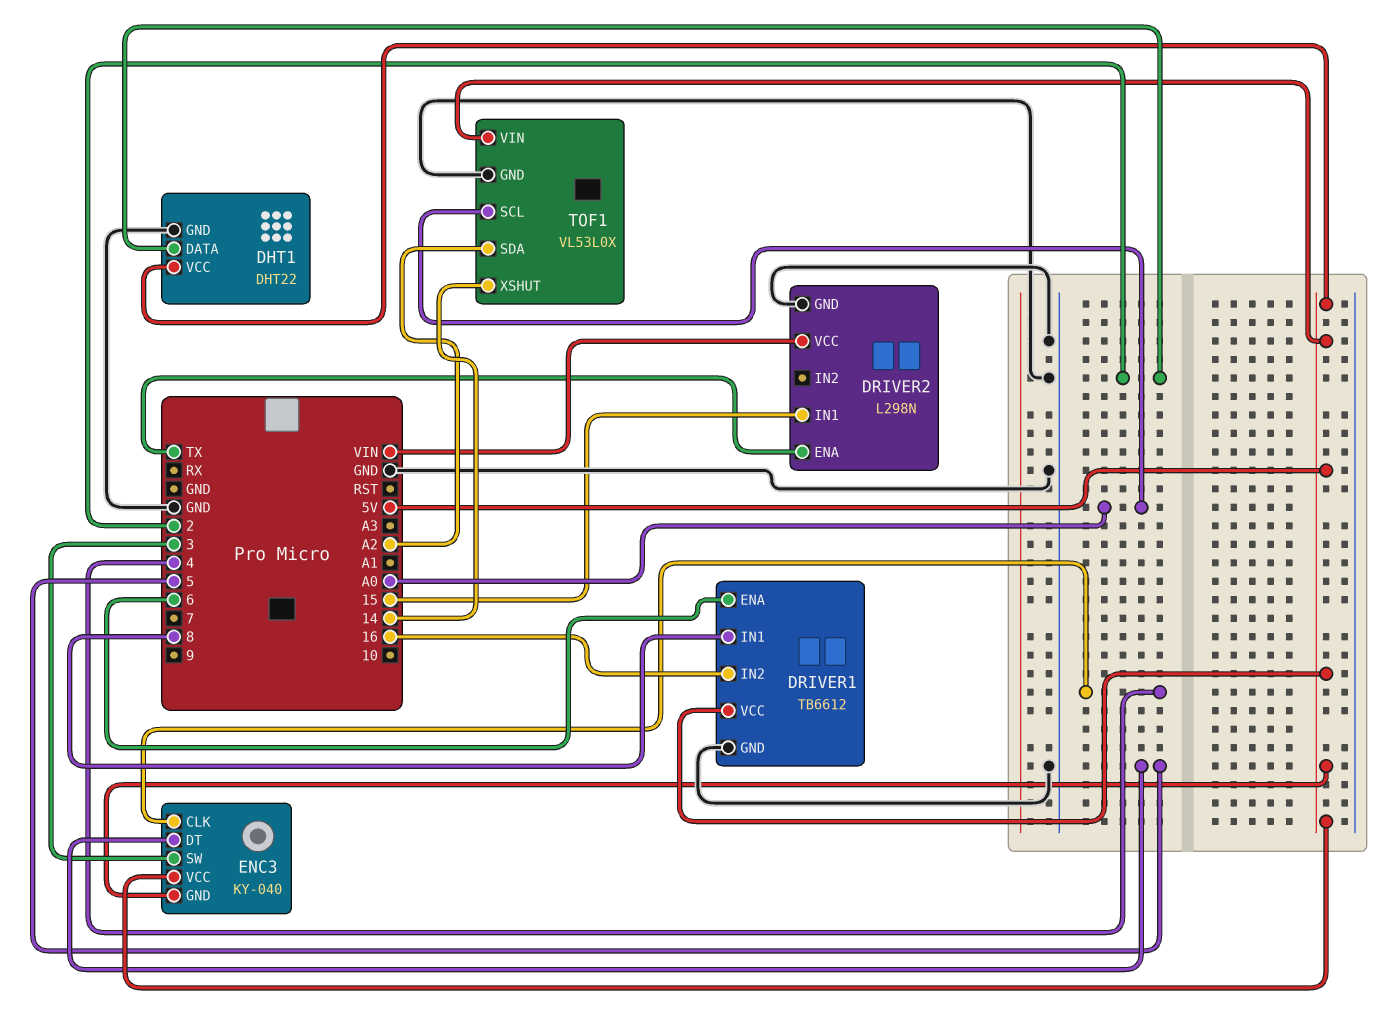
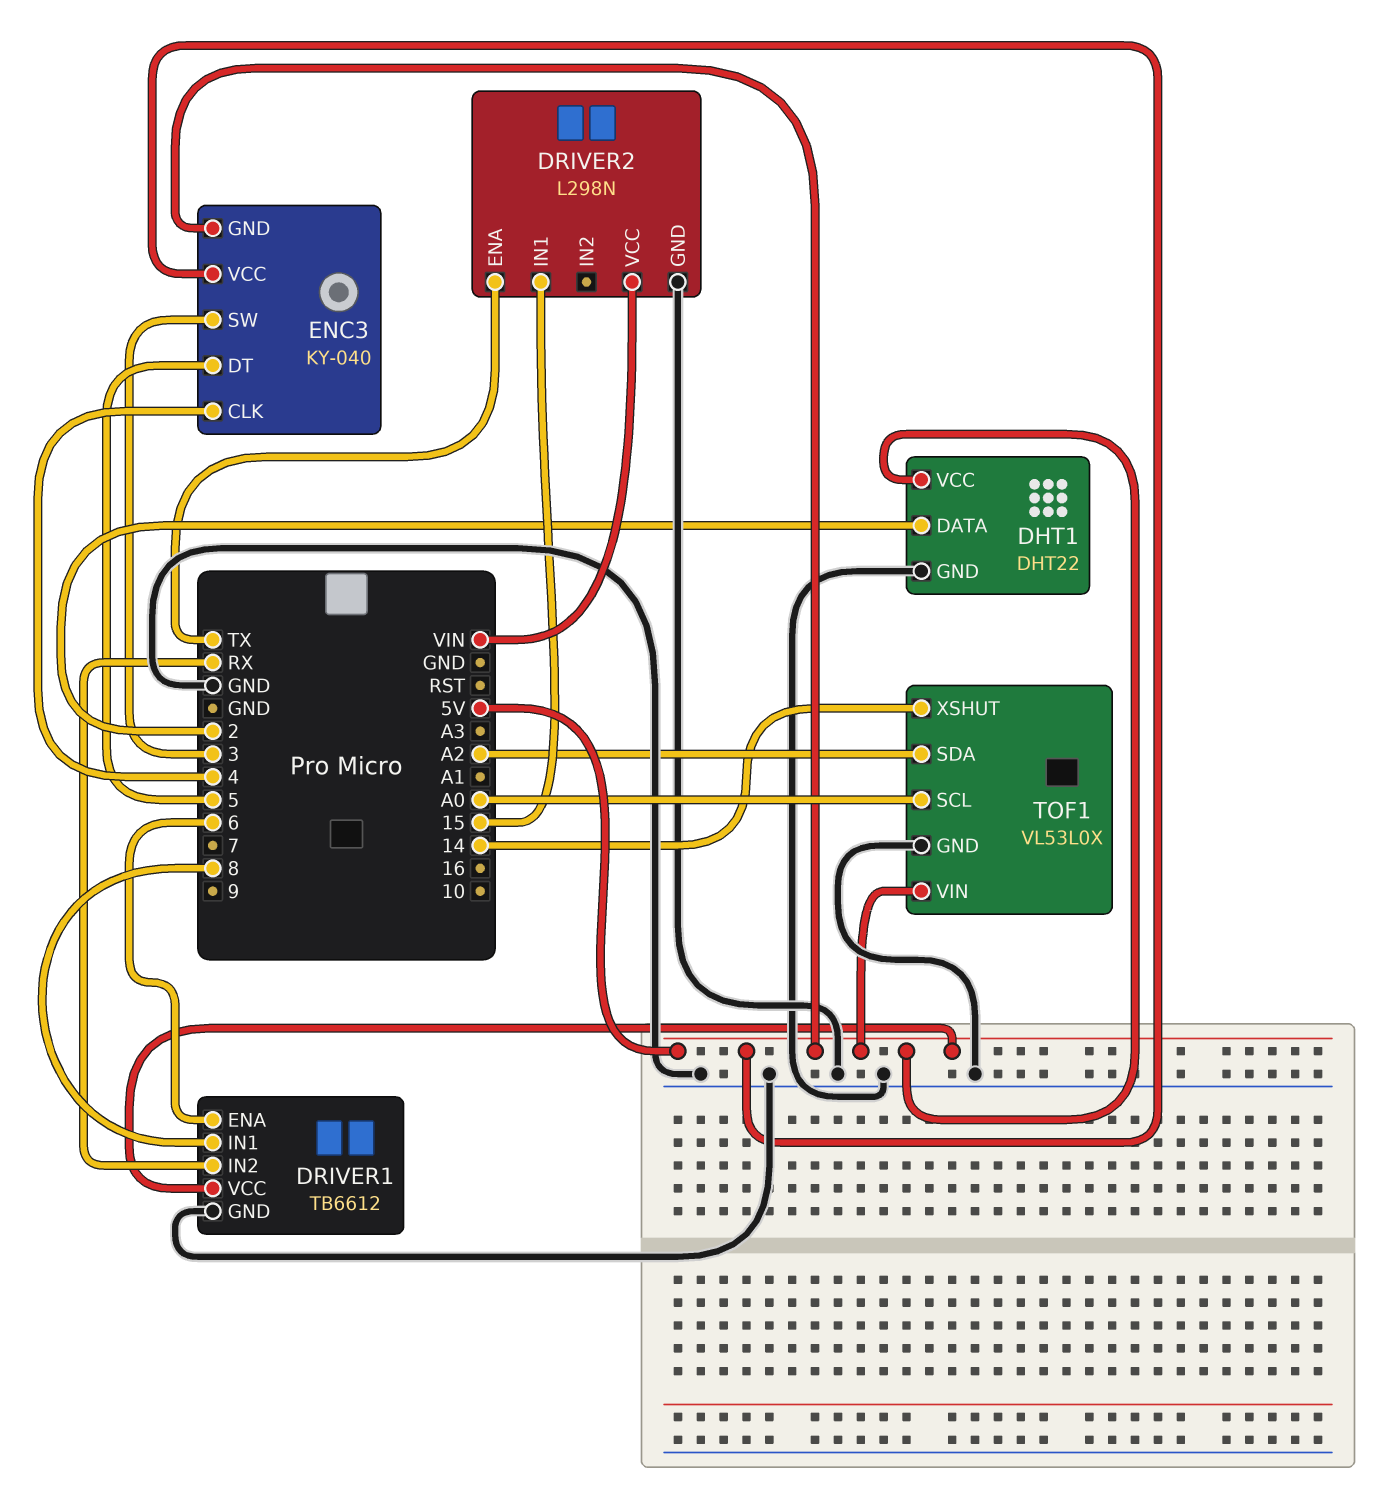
DRIVER1 pin IN2: 16 -> RX

